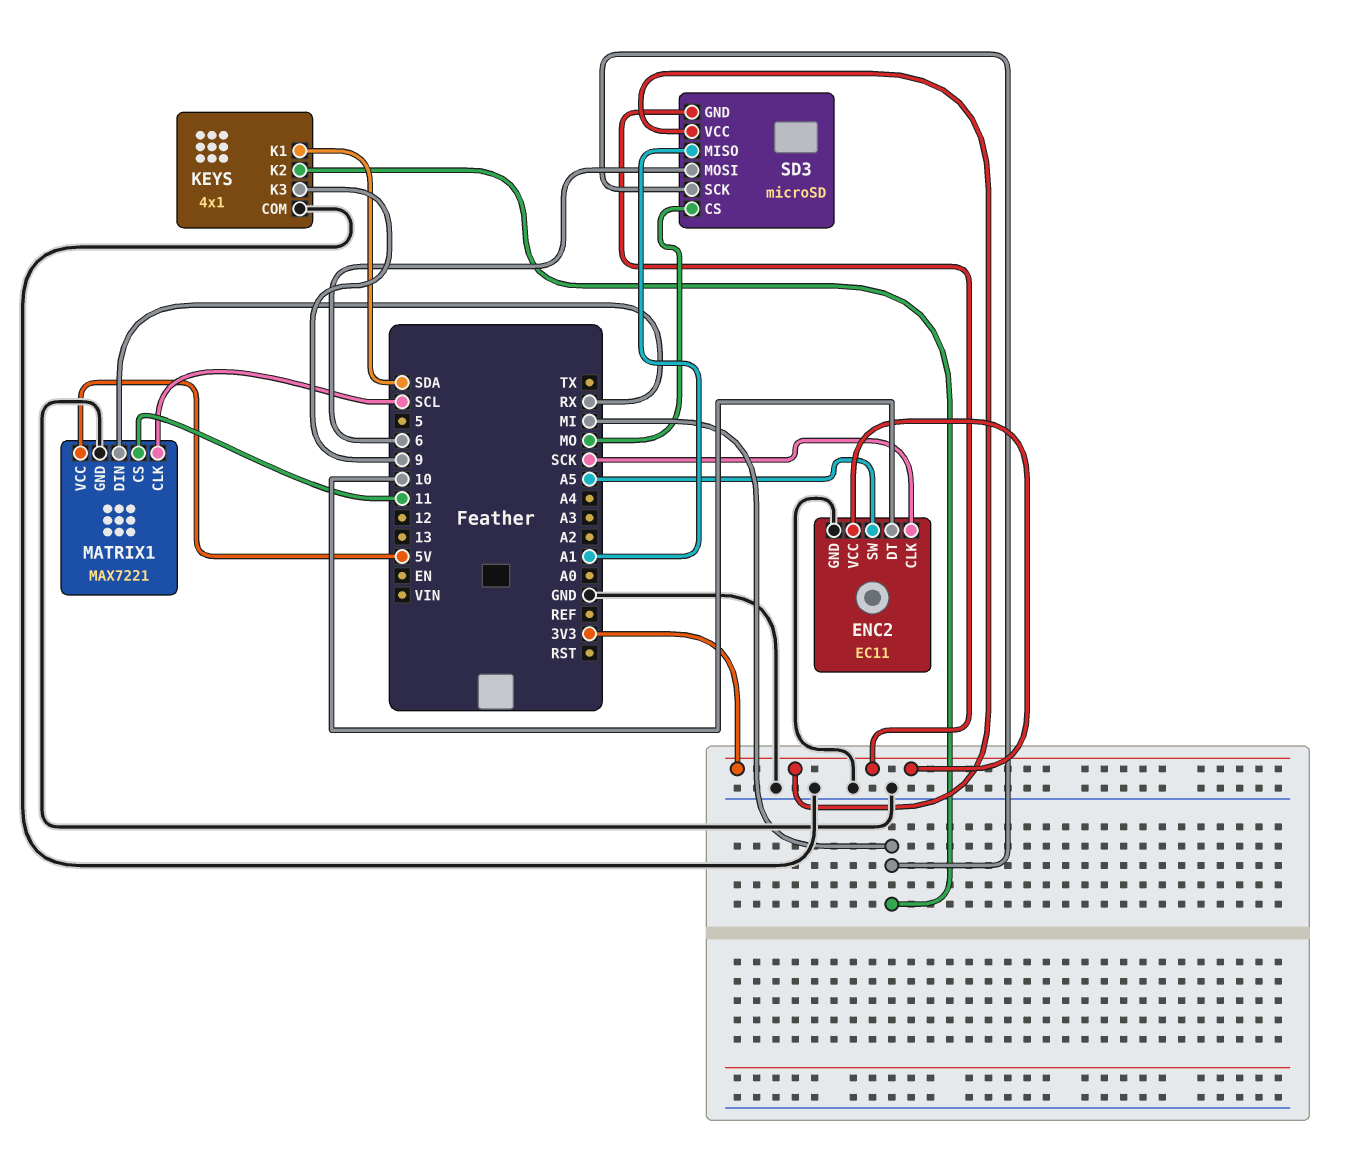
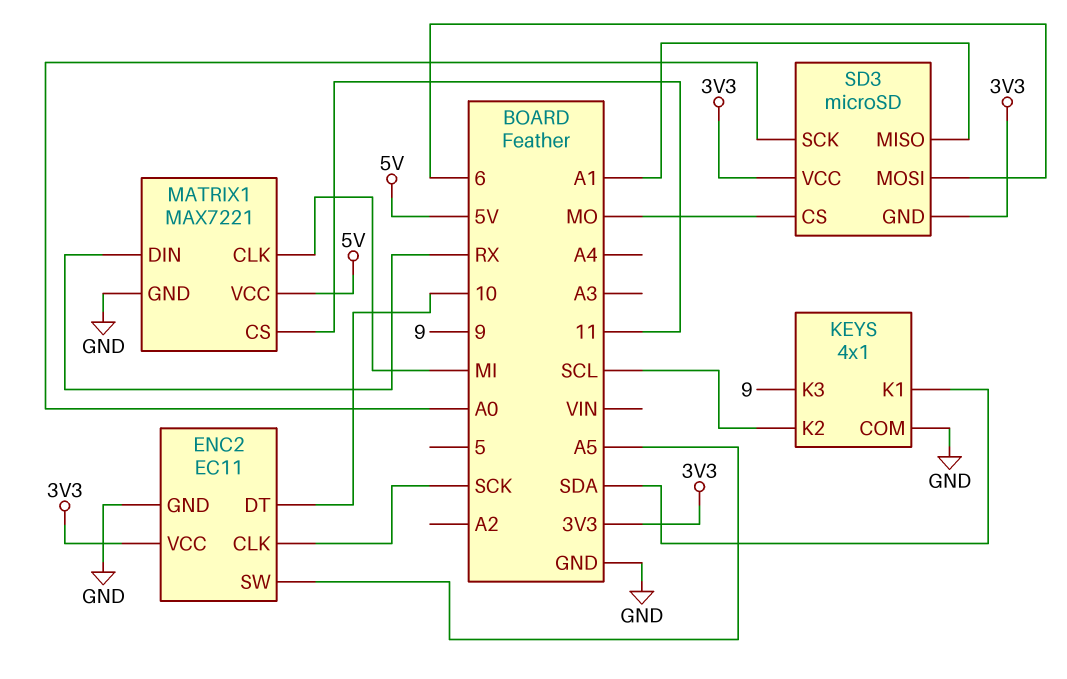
KEYS pin K2: MI -> SCL
MATRIX1 pin CLK: SCL -> MI
SD3 pin SCK: MI -> A0

